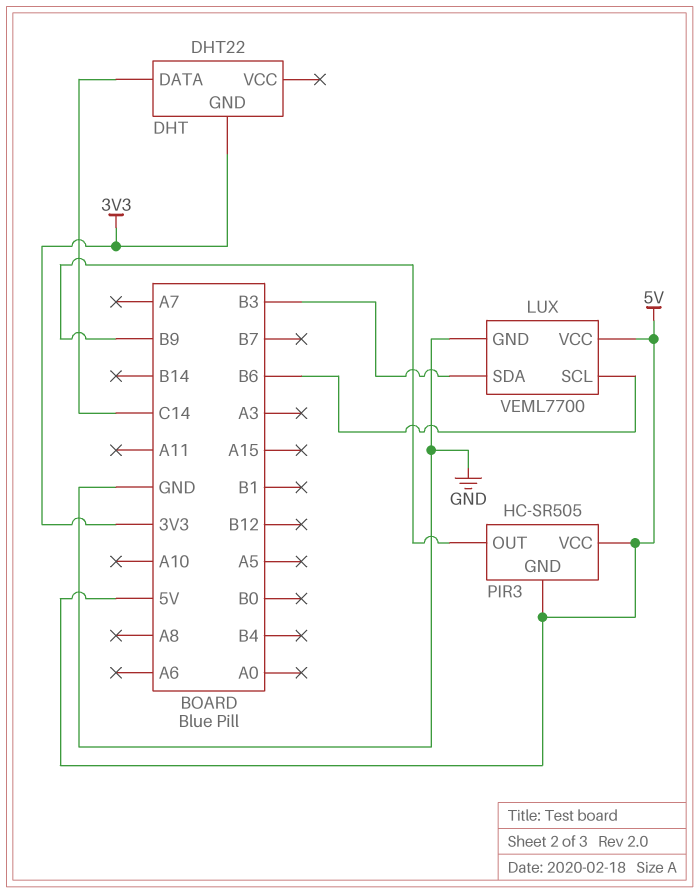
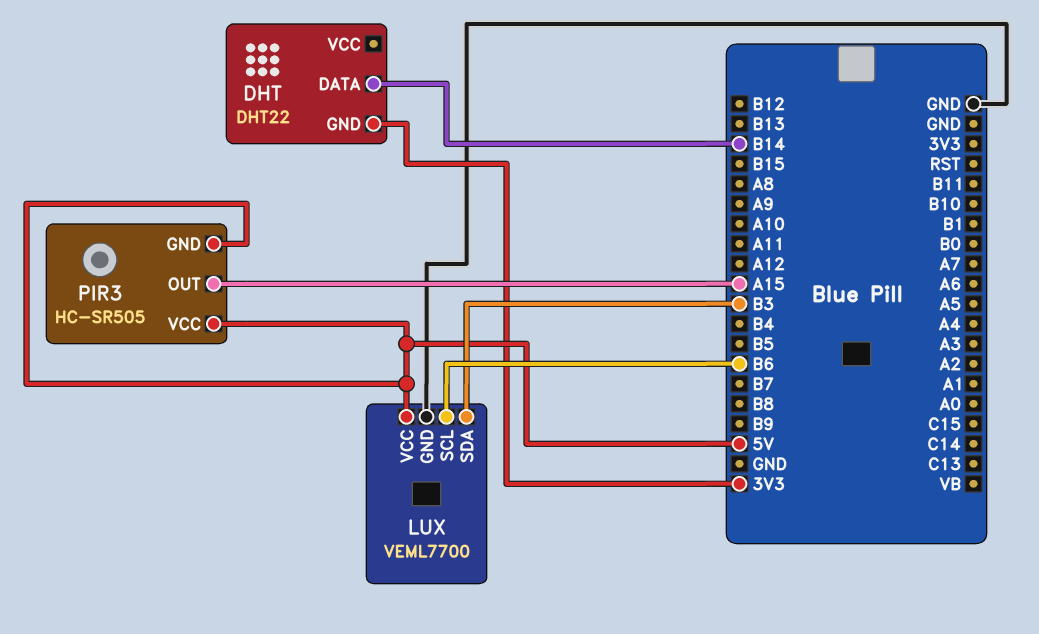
DHT pin DATA: C14 -> B14
PIR3 pin OUT: B9 -> A15

